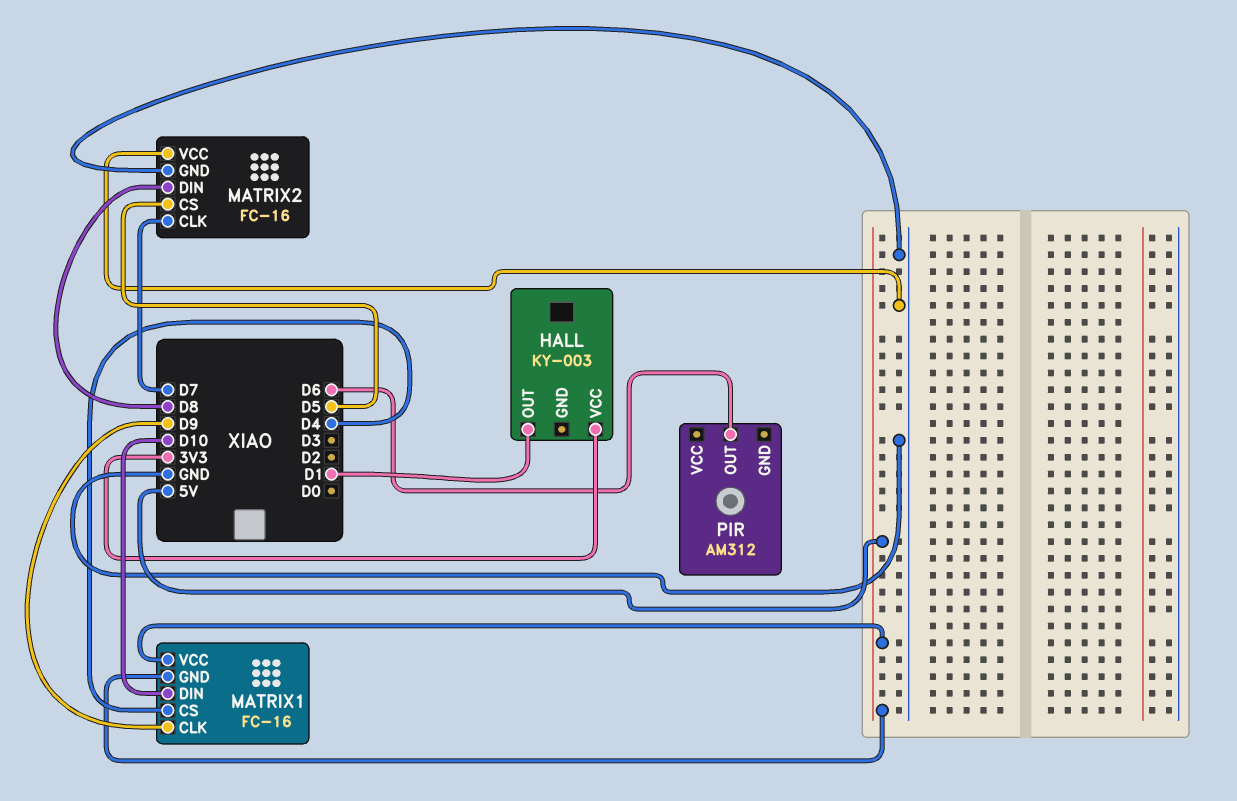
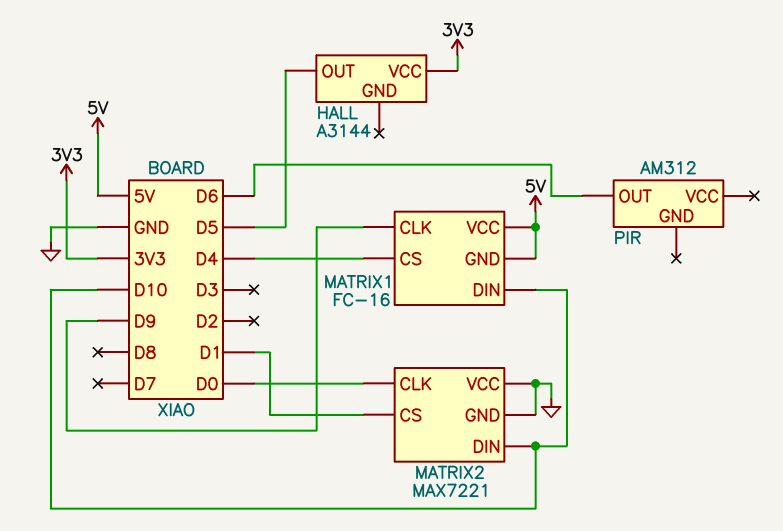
HALL: KY-003 -> A3144
HALL pin OUT: D1 -> D5
MATRIX2: FC-16 -> MAX7221
MATRIX2 pin CLK: D7 -> D0
MATRIX2 pin CS: D5 -> D1
MATRIX2 pin DIN: D8 -> D10

